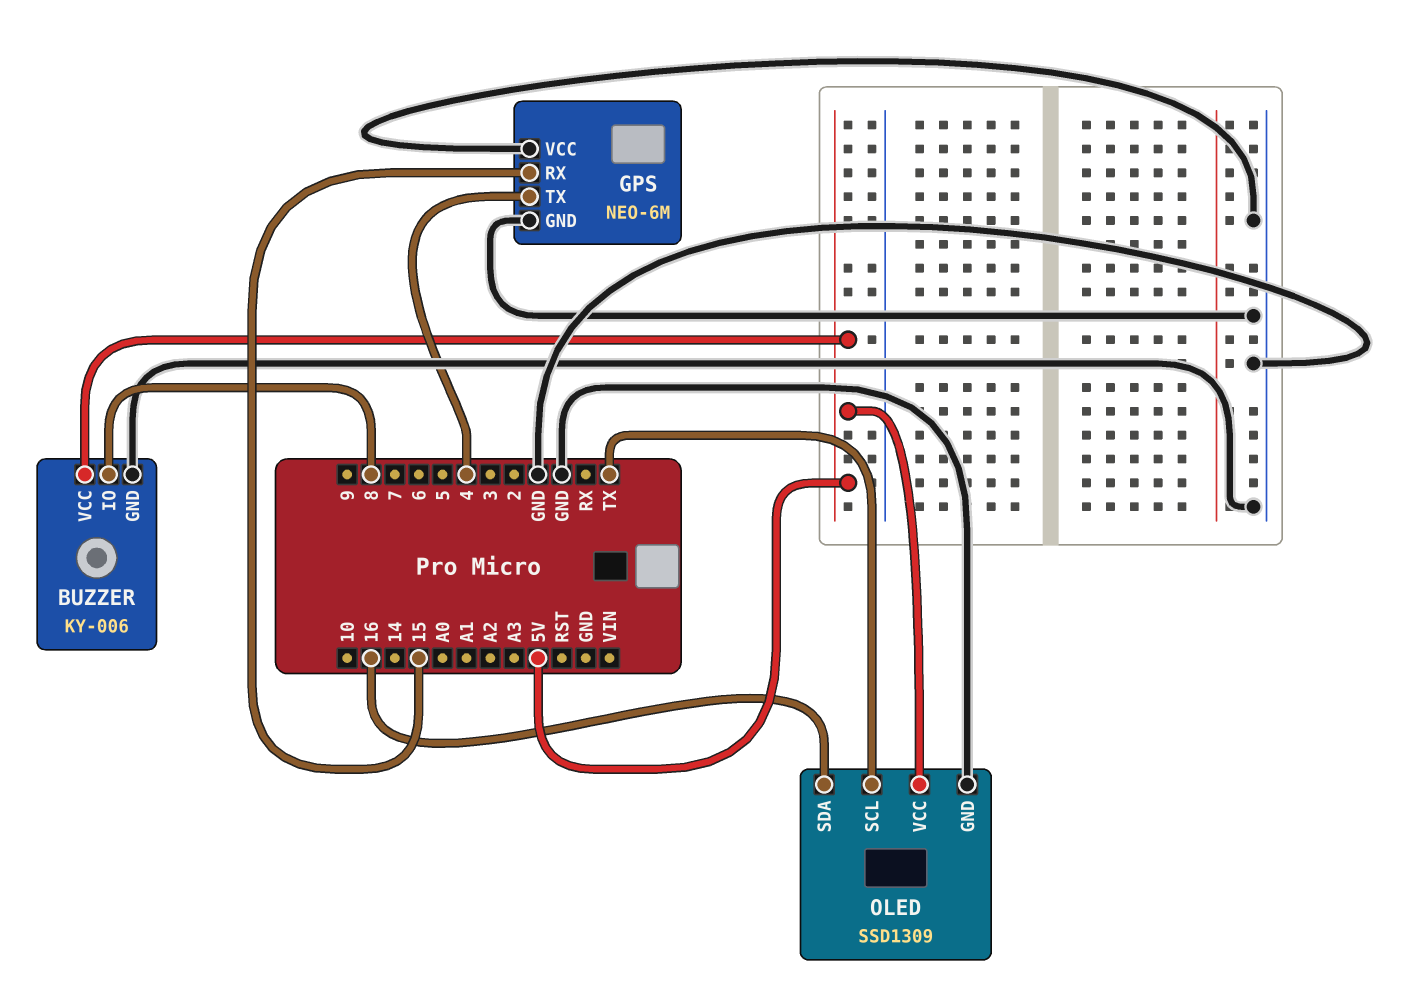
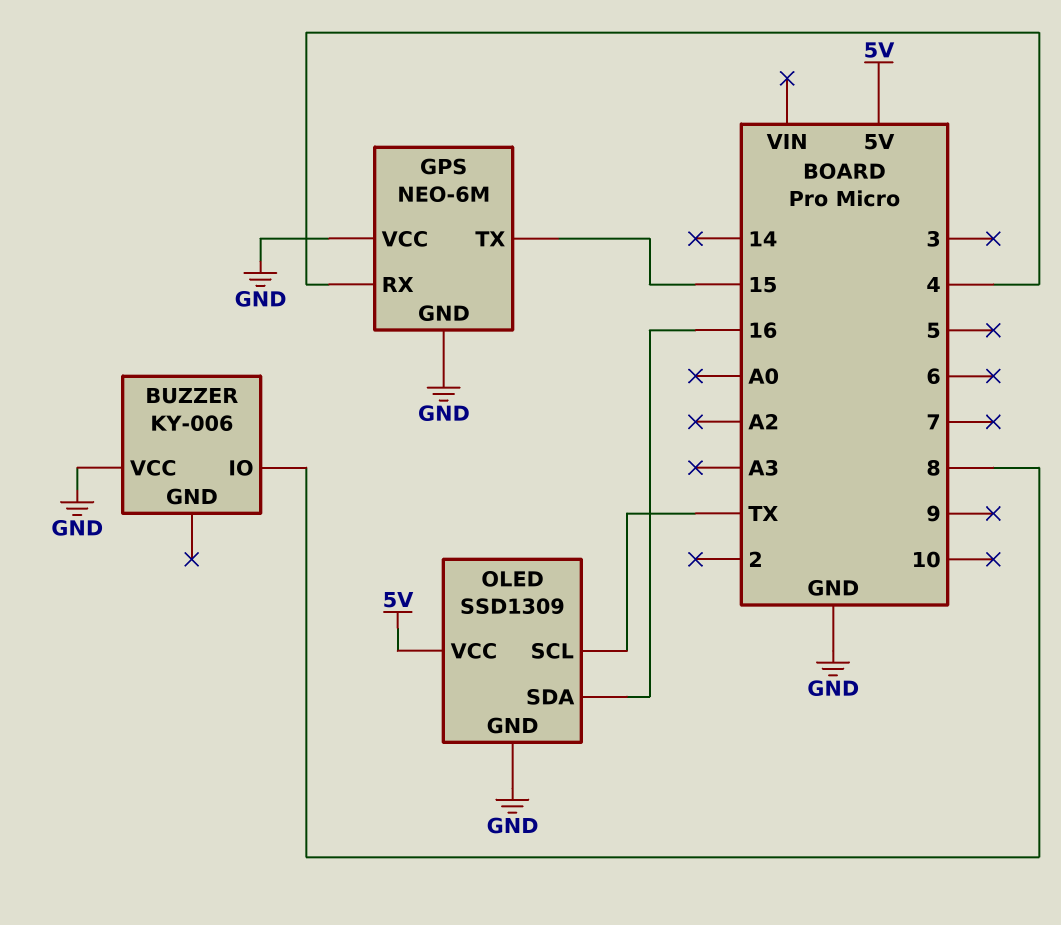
BUZZER pin GND: GND -> none
BUZZER pin VCC: 5V -> GND
GPS pin RX: 15 -> 4
GPS pin TX: 4 -> 15

